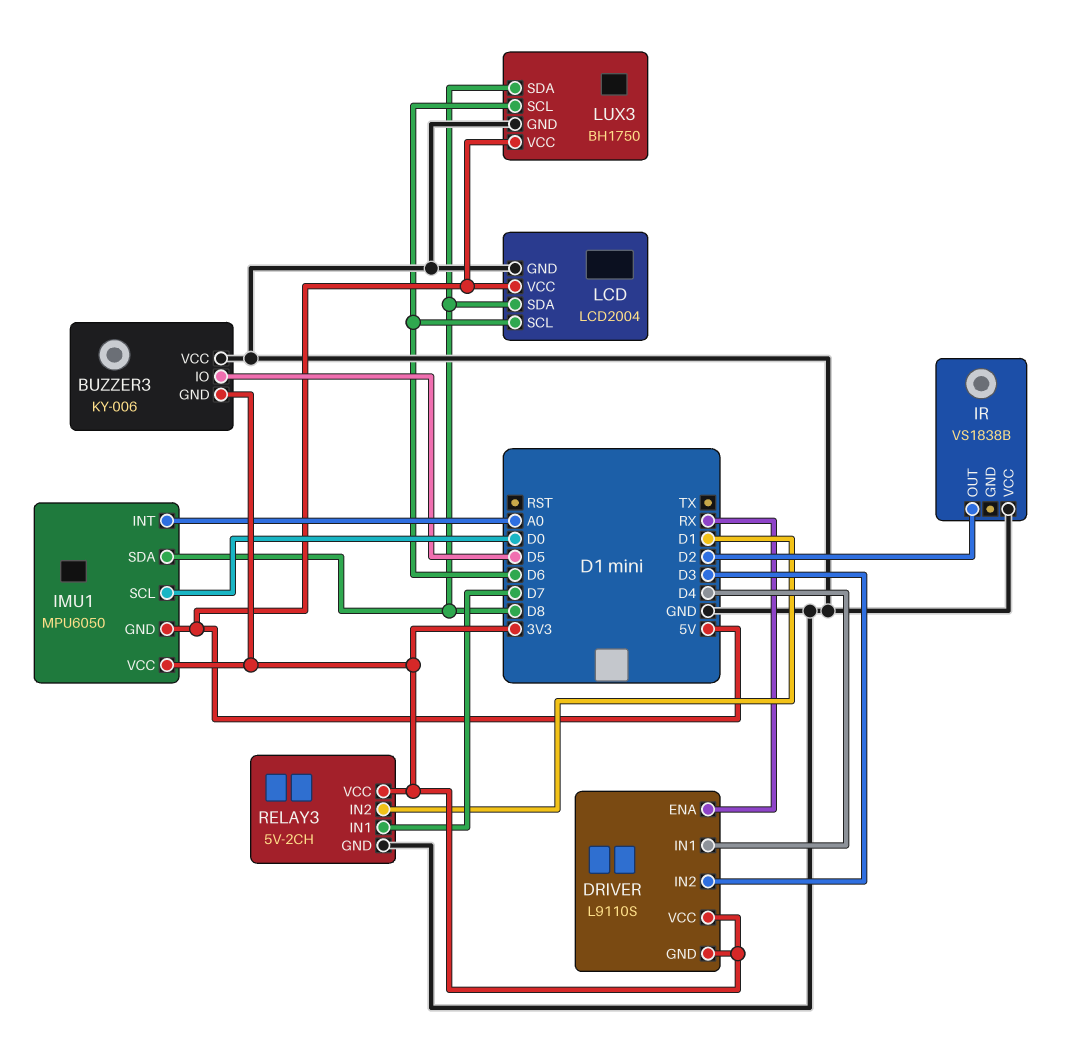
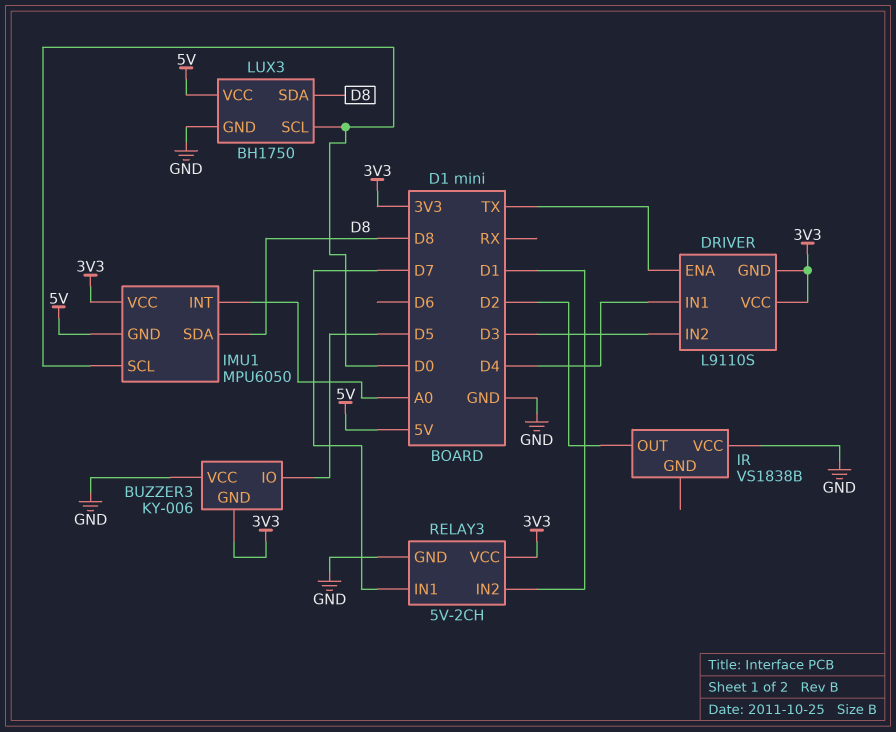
DRIVER pin ENA: RX -> TX
LCD: LCD2004 -> none
LCD pin GND: GND -> none
LCD pin SCL: D6 -> none
LCD pin SDA: D8 -> none
LCD pin VCC: 5V -> none
LUX3 pin SCL: D6 -> D0

